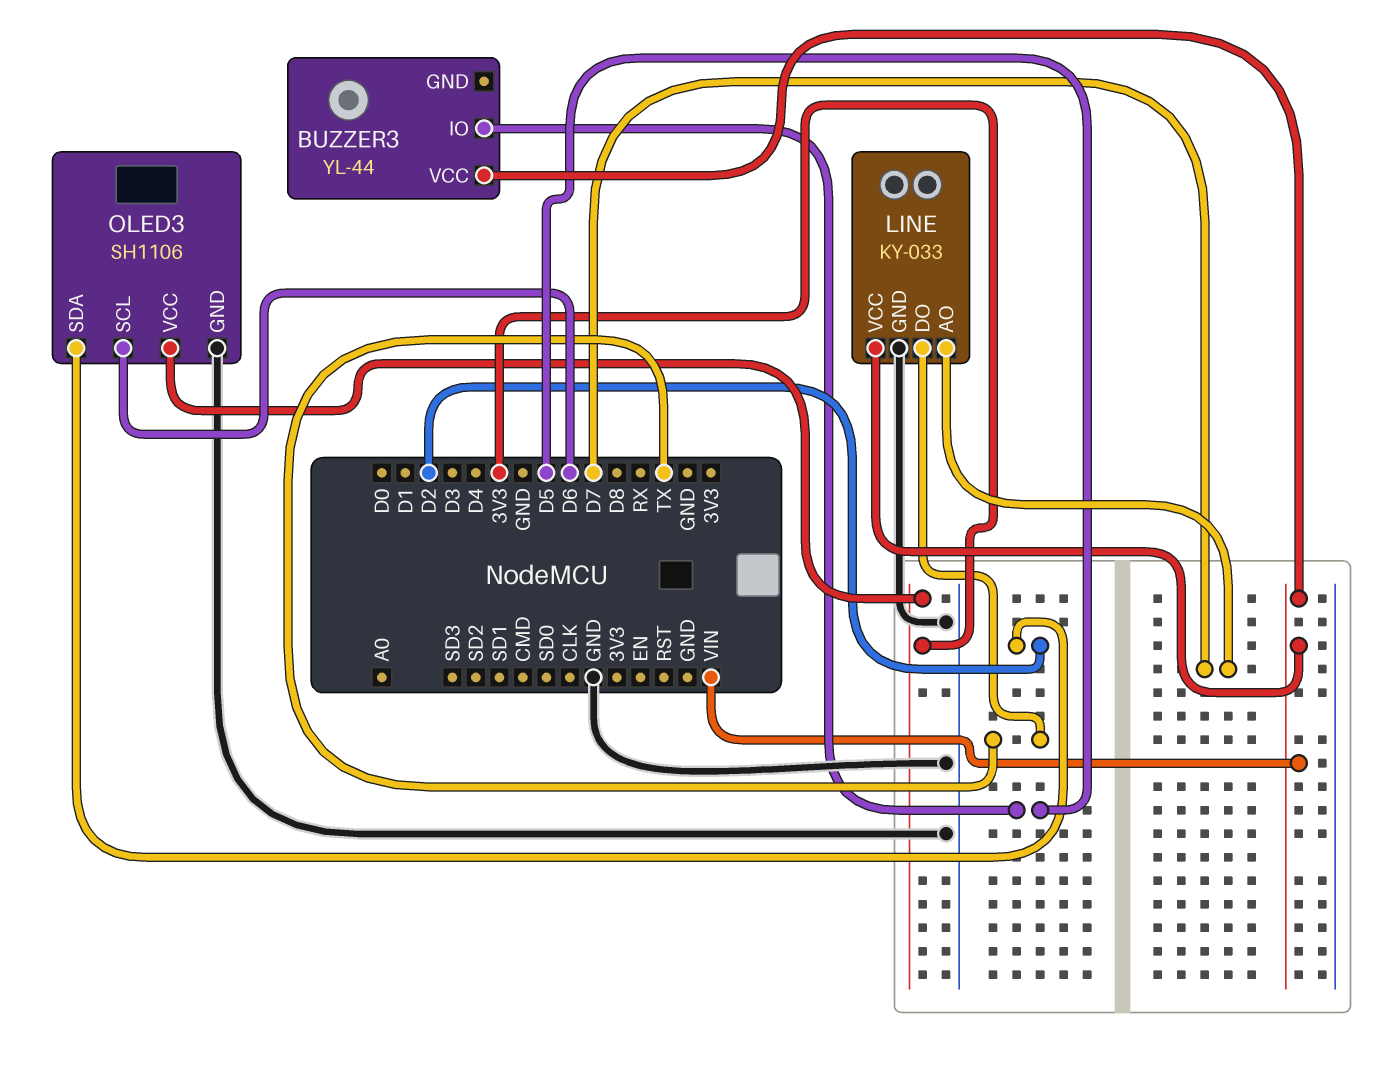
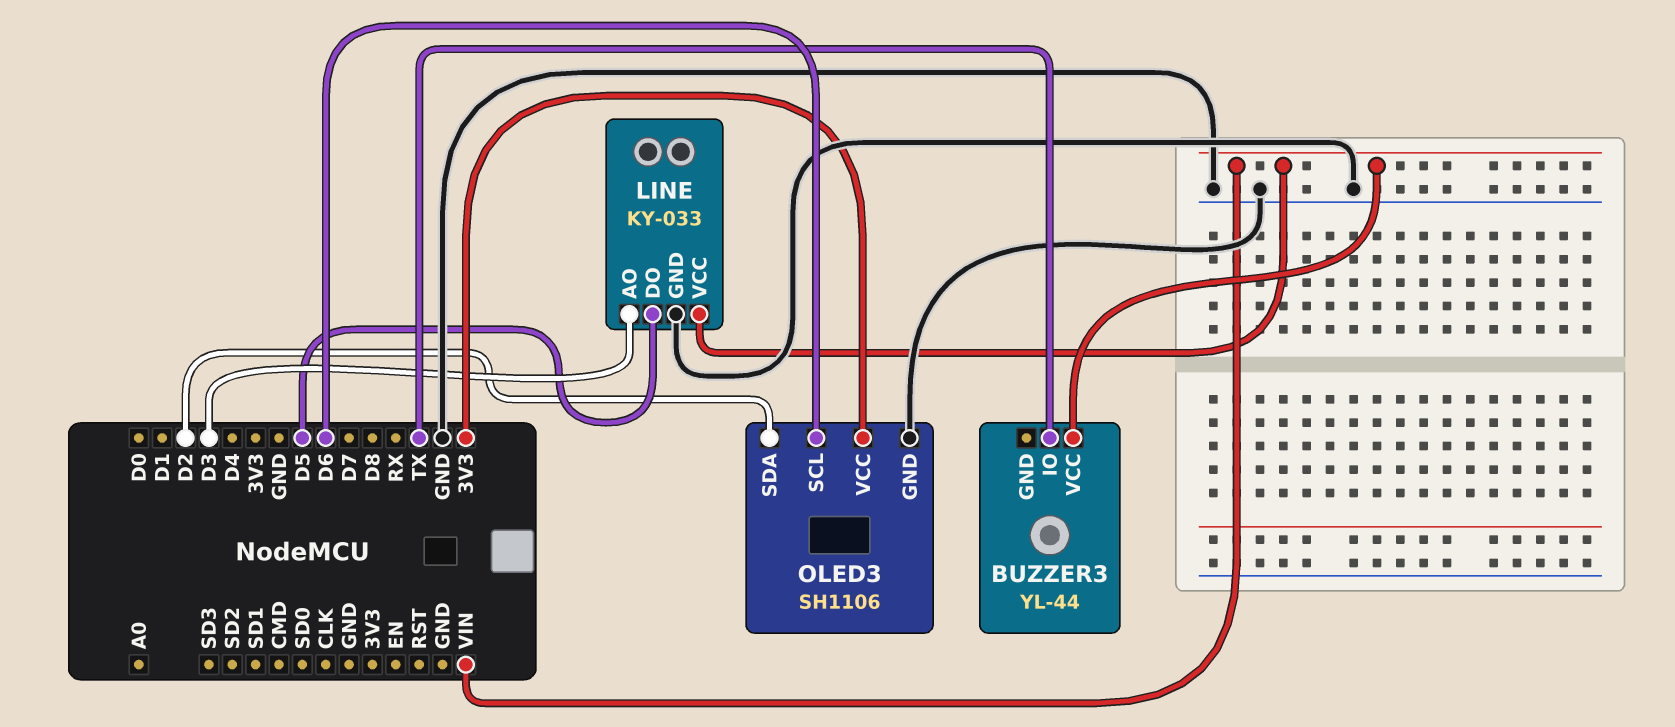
BUZZER3 pin IO: D5 -> TX
LINE pin AO: D7 -> D3
LINE pin DO: TX -> D5

